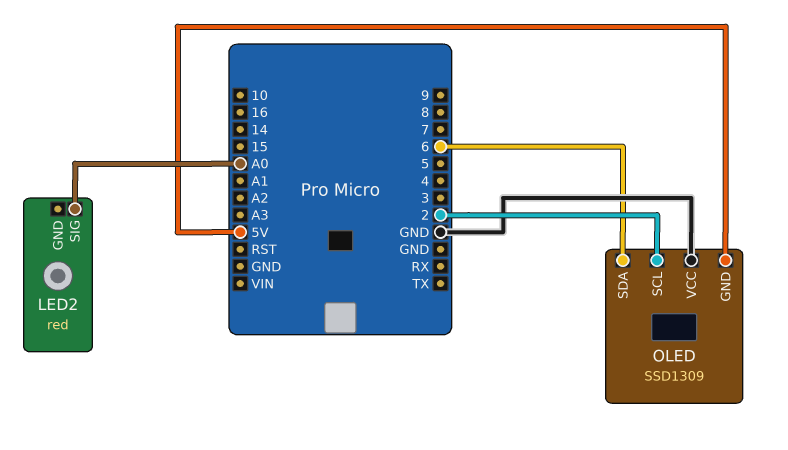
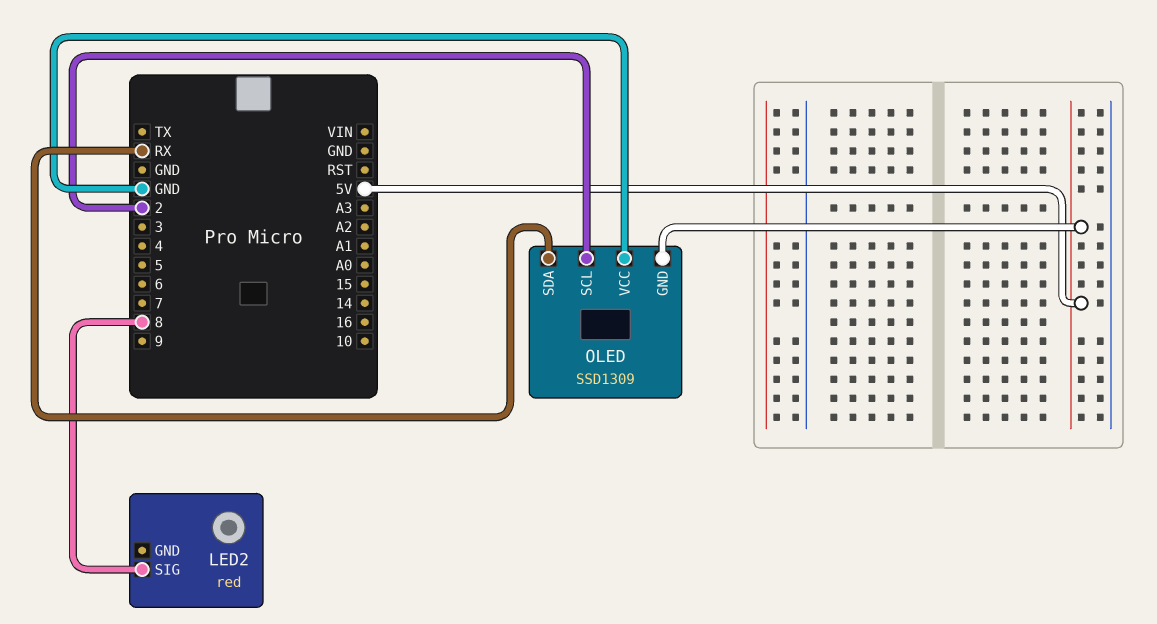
LED2 pin SIG: A0 -> 8
OLED pin SDA: 6 -> RX

